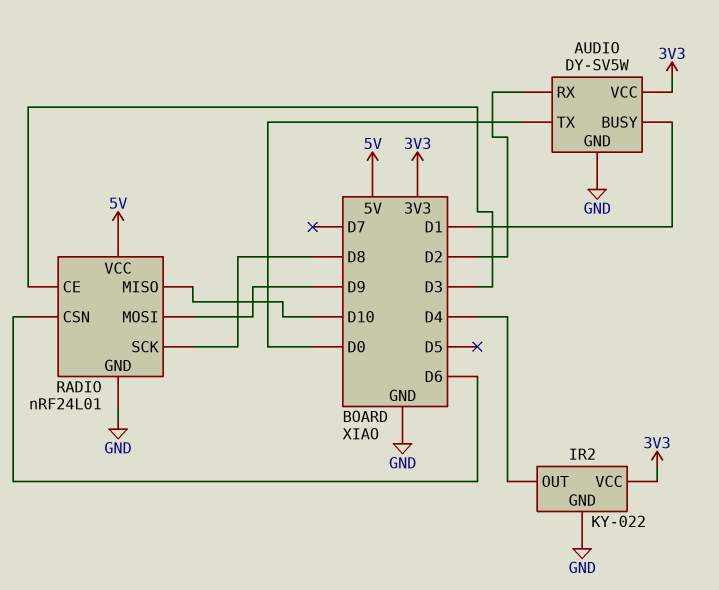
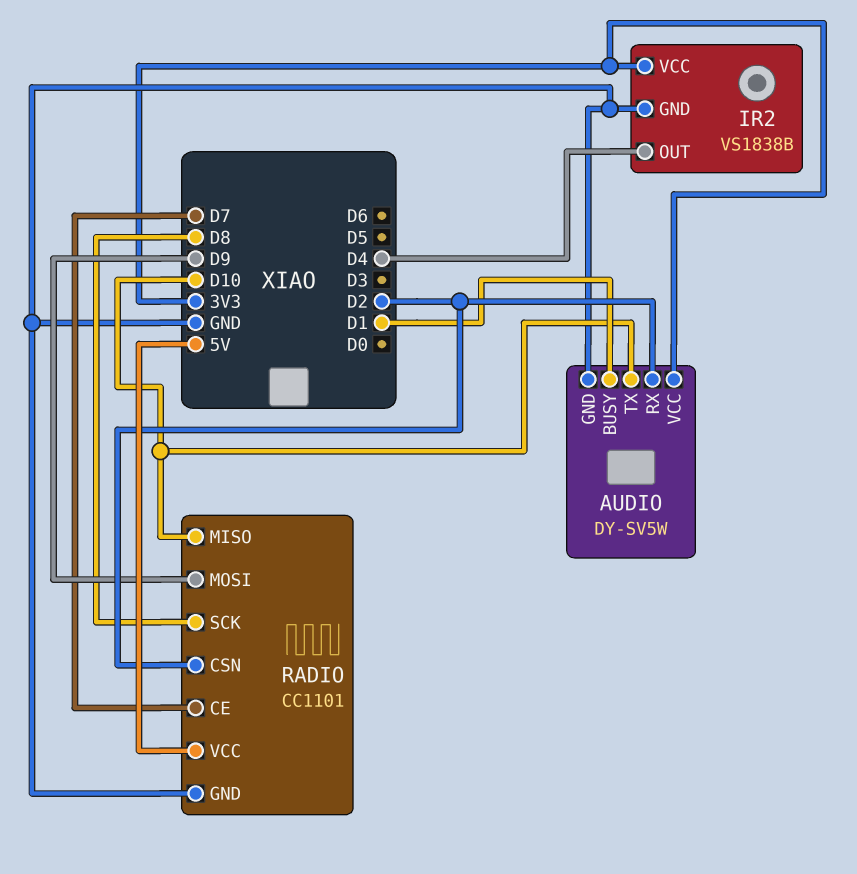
AUDIO pin TX: D0 -> D10
IR2: KY-022 -> VS1838B
RADIO: nRF24L01 -> CC1101
RADIO pin CE: D3 -> D7
RADIO pin CSN: D6 -> D2

